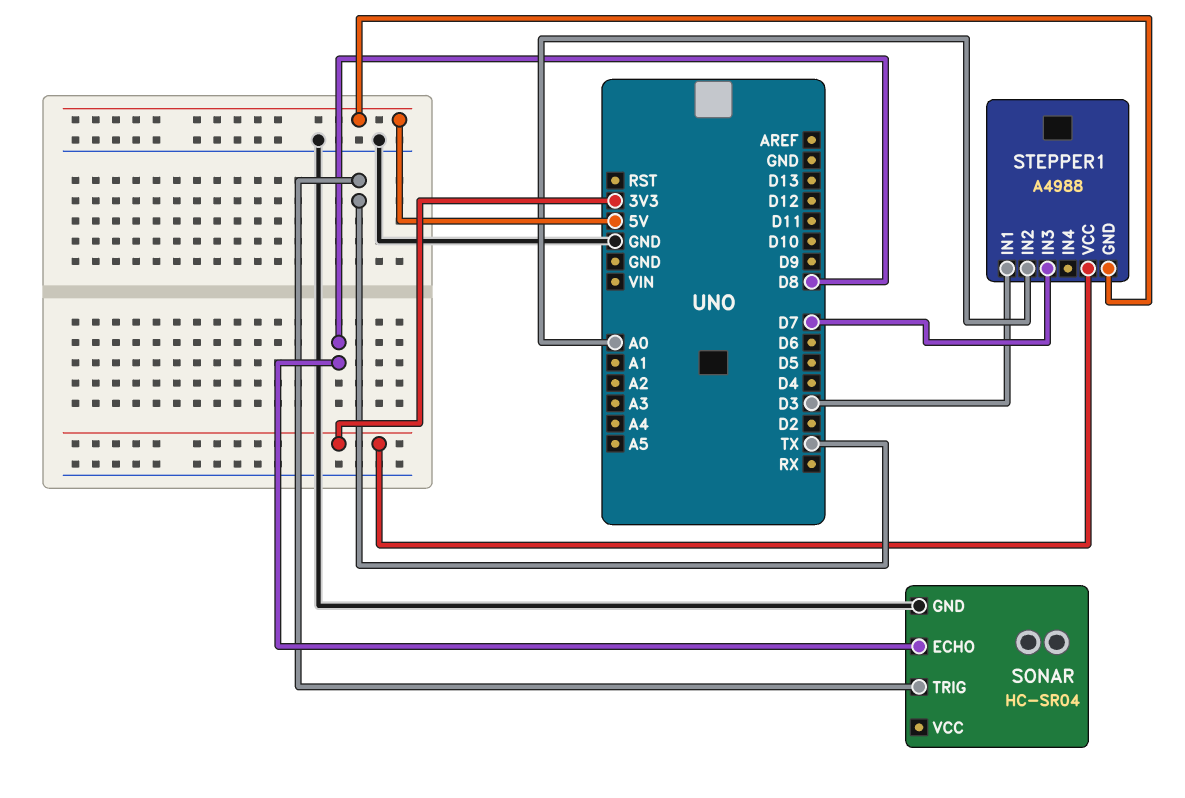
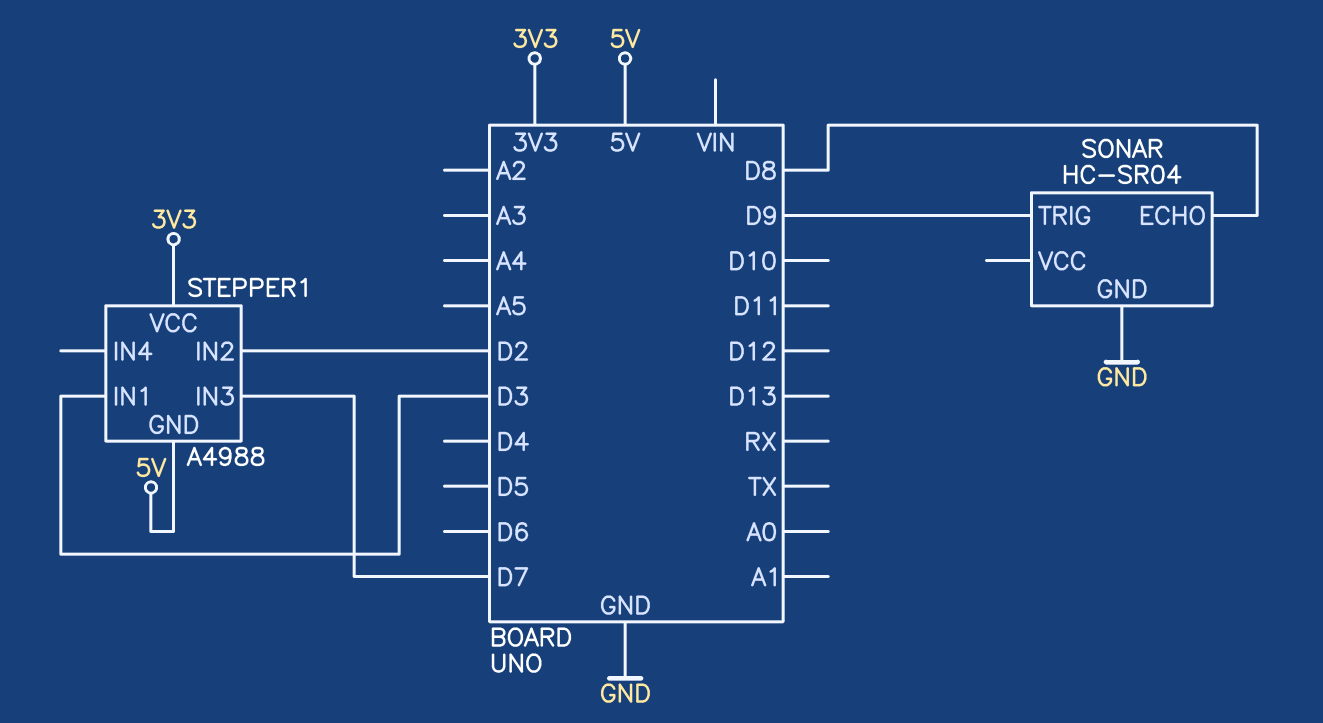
SONAR pin TRIG: TX -> D9
STEPPER1 pin IN2: A0 -> D2

